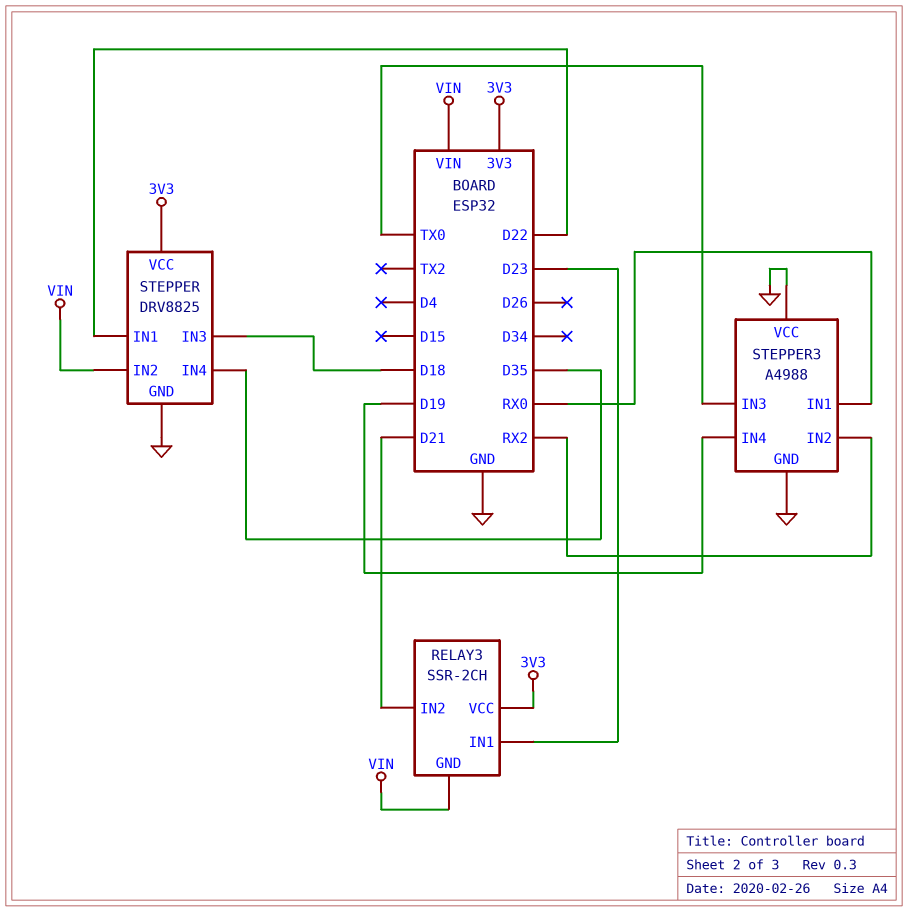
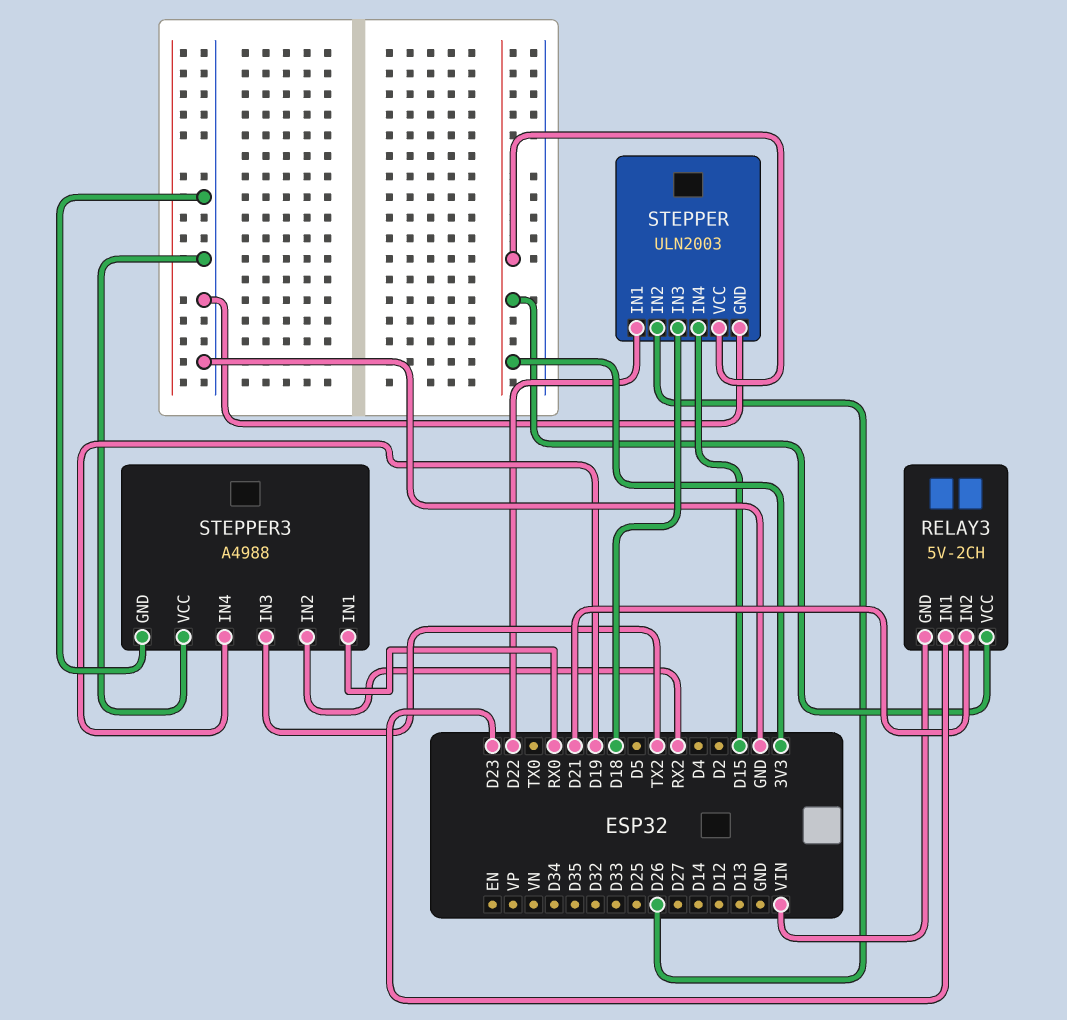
RELAY3: SSR-2CH -> 5V-2CH
STEPPER: DRV8825 -> ULN2003
STEPPER pin IN2: VIN -> D26
STEPPER pin IN4: D35 -> D15
STEPPER3 pin IN3: TX0 -> TX2

